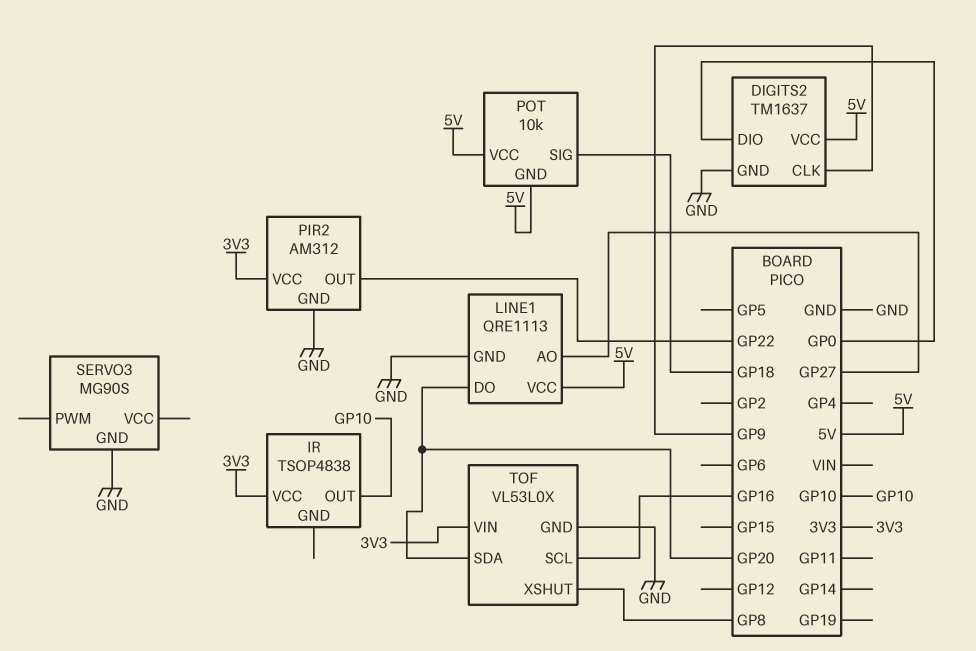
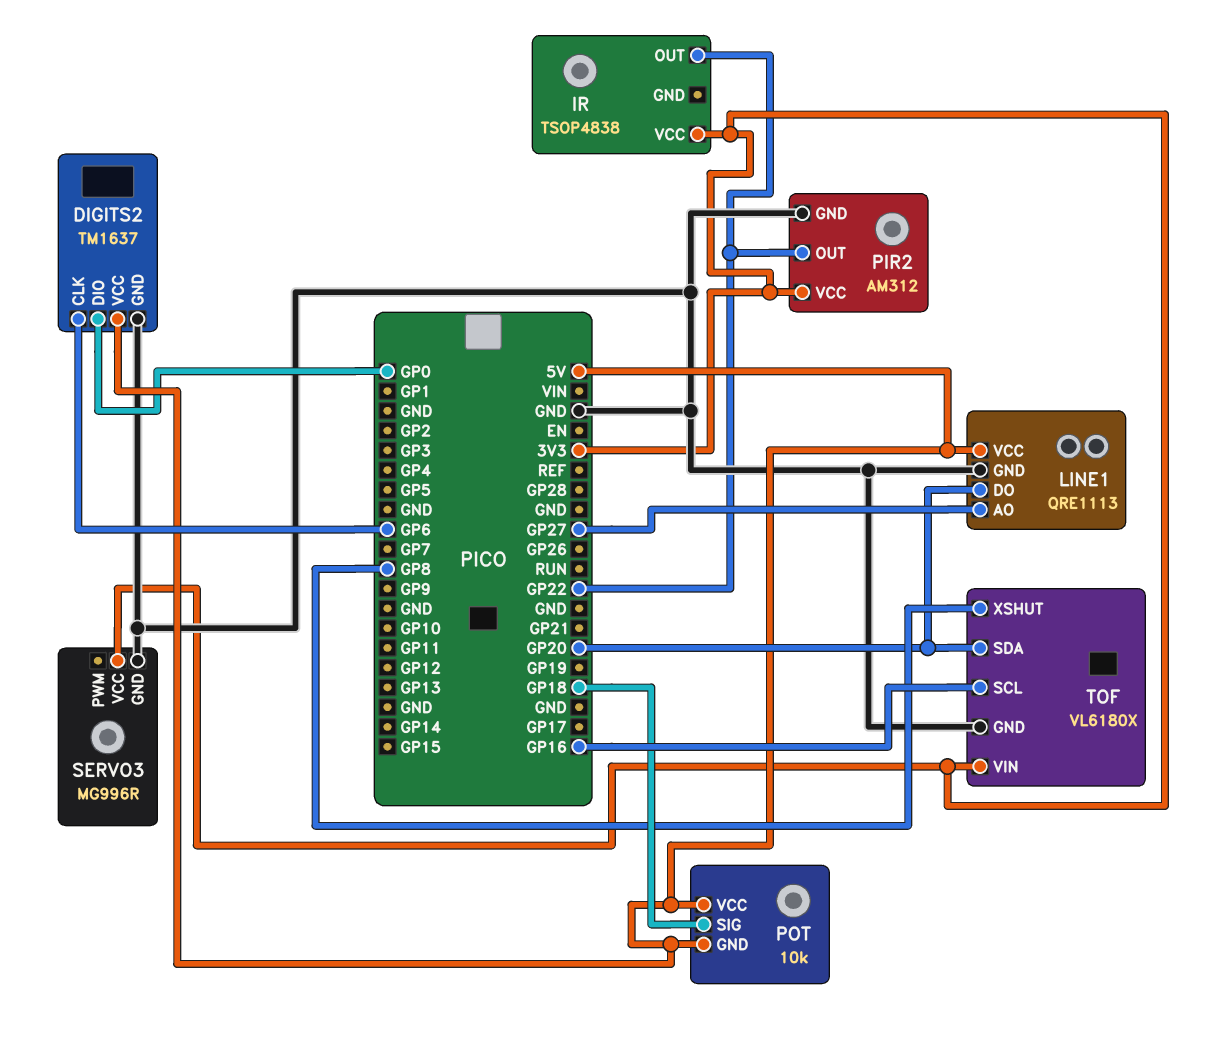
DIGITS2 pin CLK: GP9 -> GP6
IR pin OUT: GP10 -> GP22
SERVO3: MG90S -> MG996R
SERVO3 pin VCC: none -> 3V3
TOF: VL53L0X -> VL6180X

